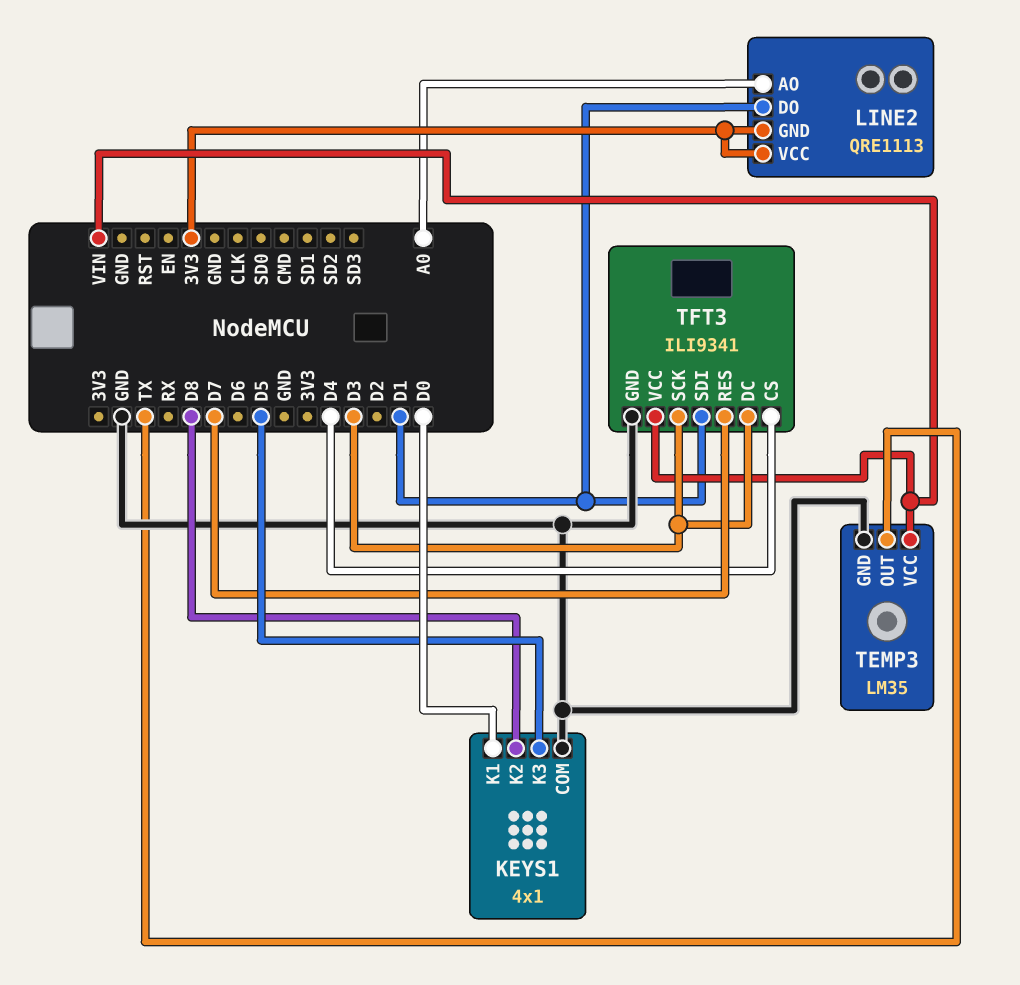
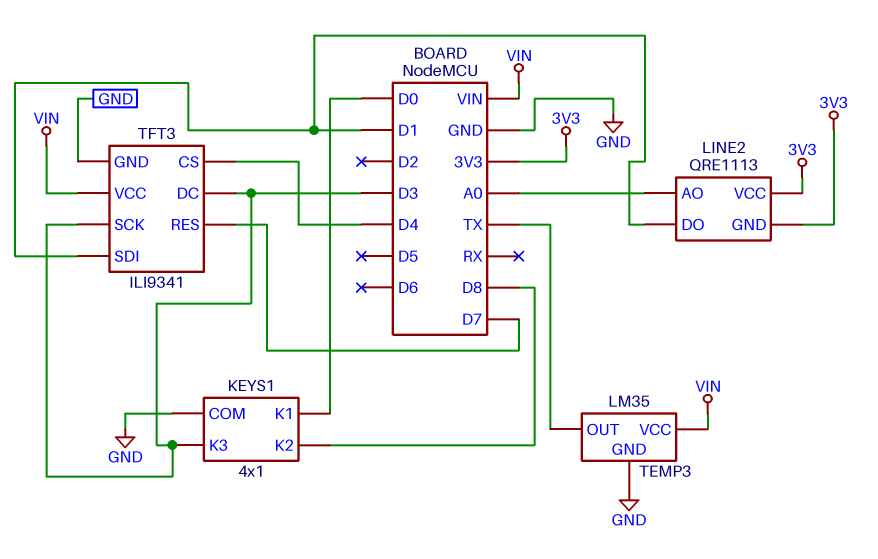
KEYS1 pin K3: D5 -> D3

